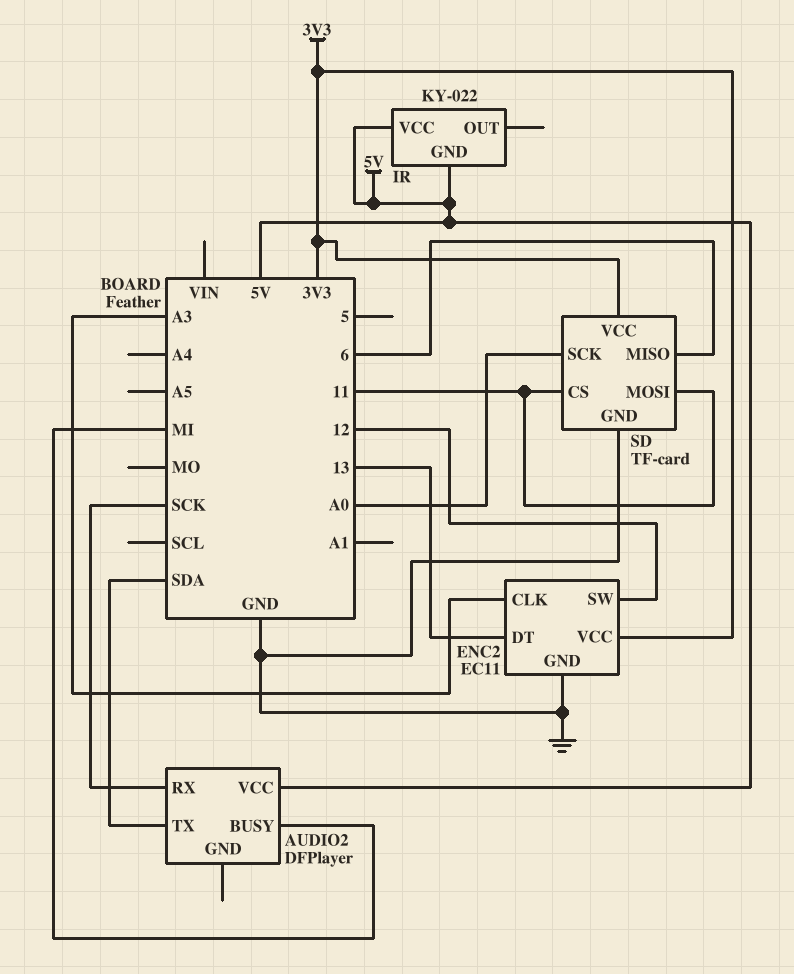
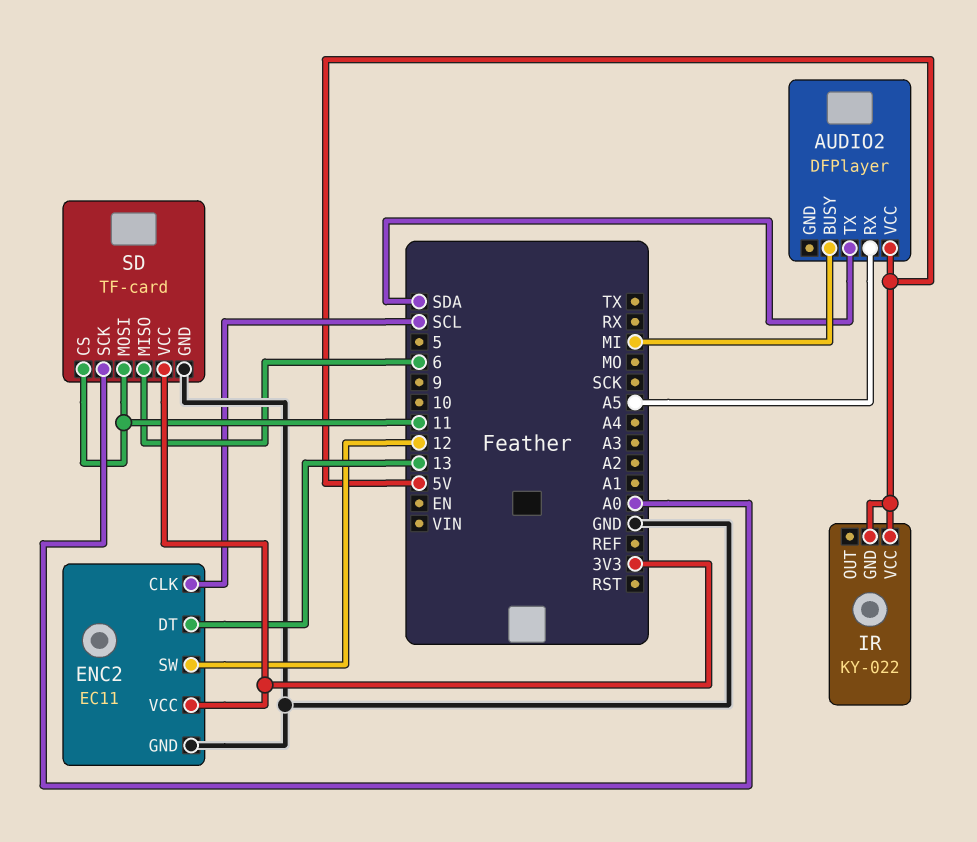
AUDIO2 pin RX: SCK -> A5
ENC2 pin CLK: A3 -> SCL

